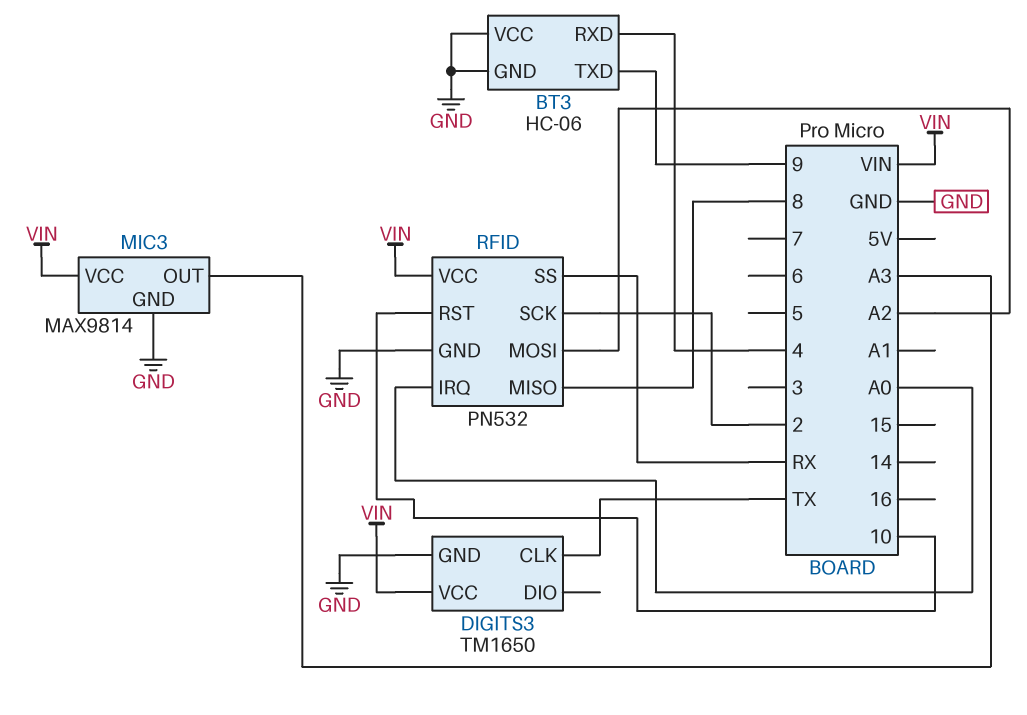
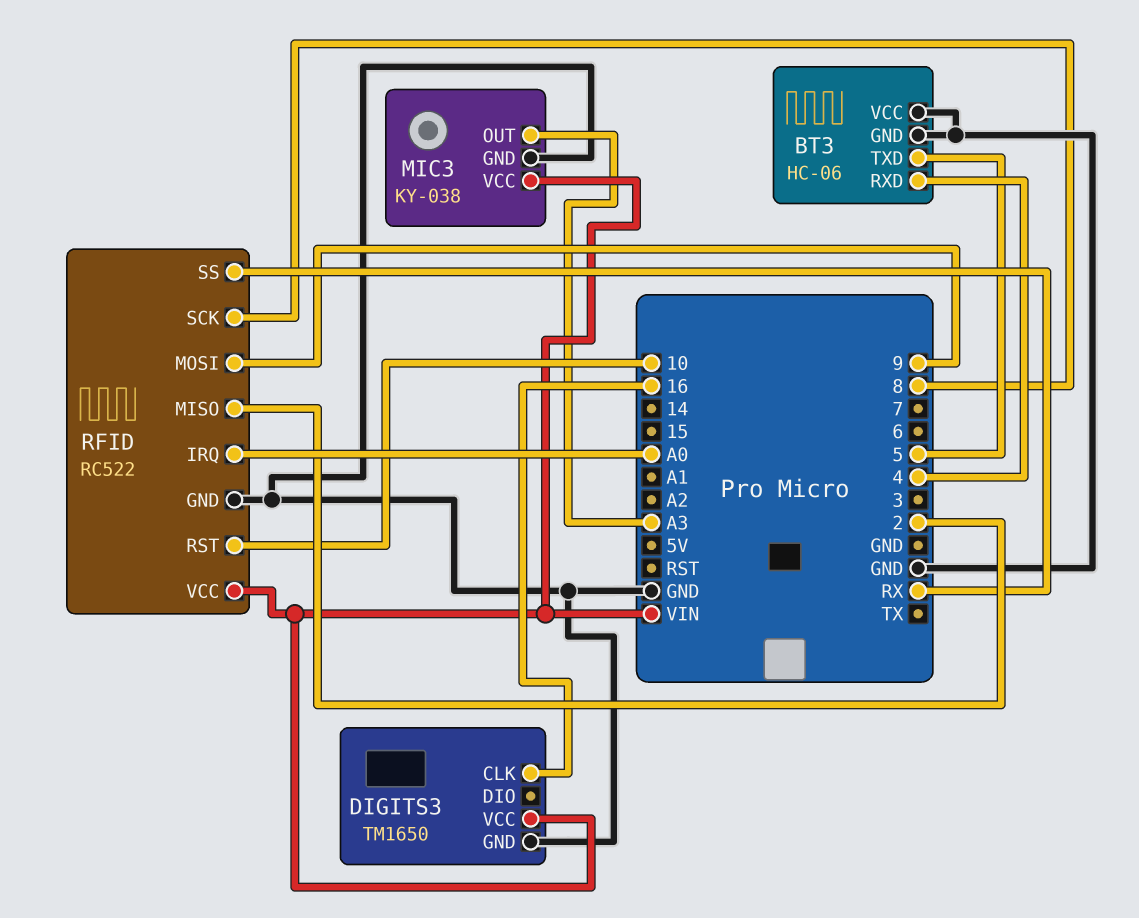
BT3 pin TXD: 9 -> 5
DIGITS3 pin CLK: TX -> 16
MIC3: MAX9814 -> KY-038
RFID: PN532 -> RC522
RFID pin MISO: 8 -> 2
RFID pin MOSI: A2 -> 9
RFID pin SCK: 2 -> 8

